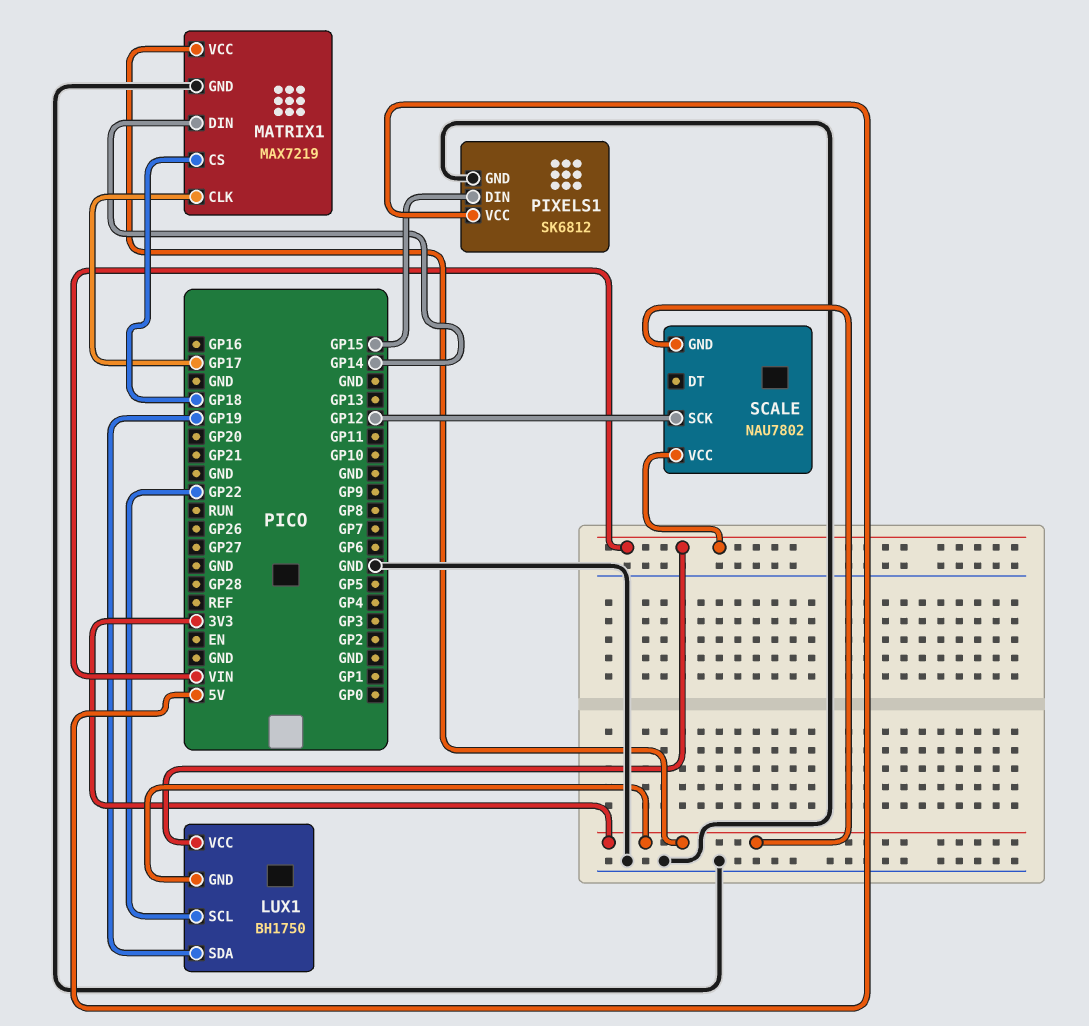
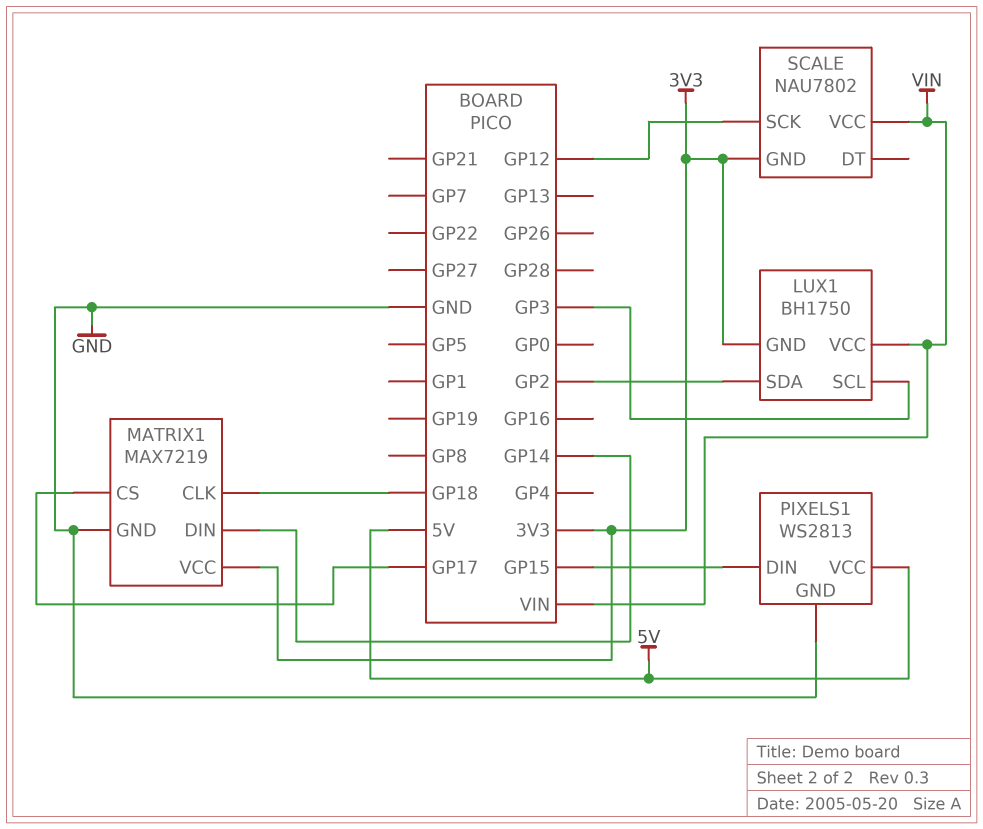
LUX1 pin SCL: GP22 -> GP3
LUX1 pin SDA: GP19 -> GP2
MATRIX1 pin CLK: GP17 -> GP18
MATRIX1 pin CS: GP18 -> GP17
PIXELS1: SK6812 -> WS2813

